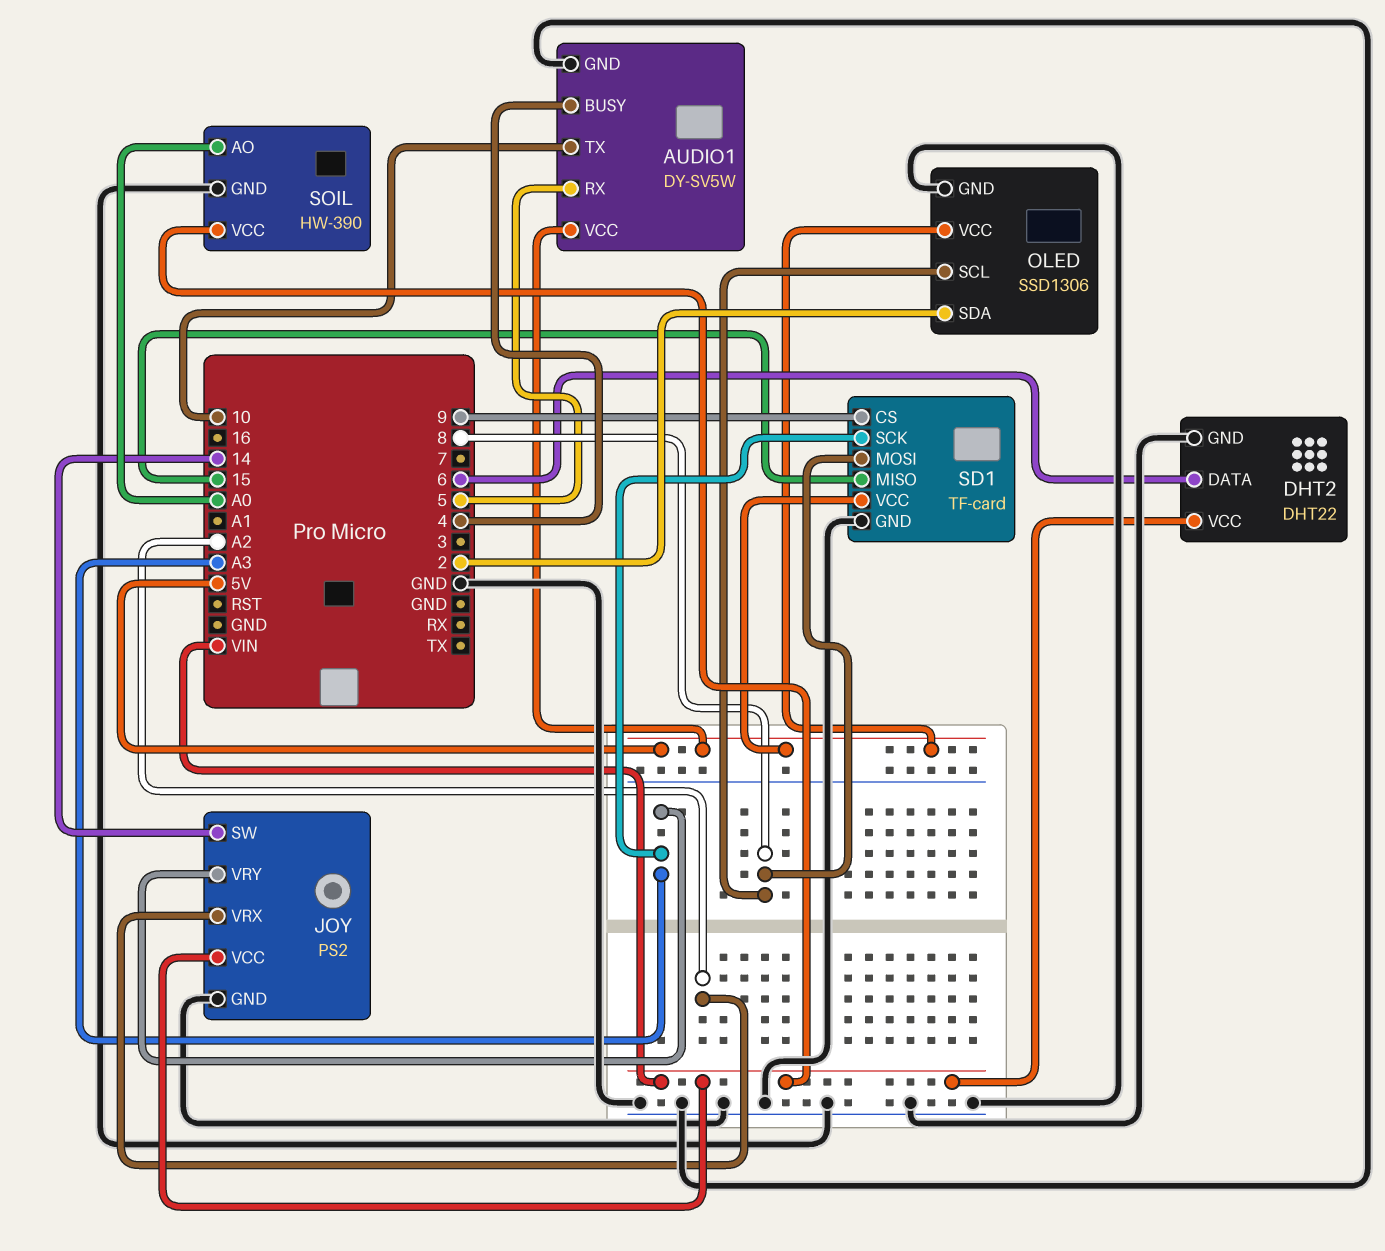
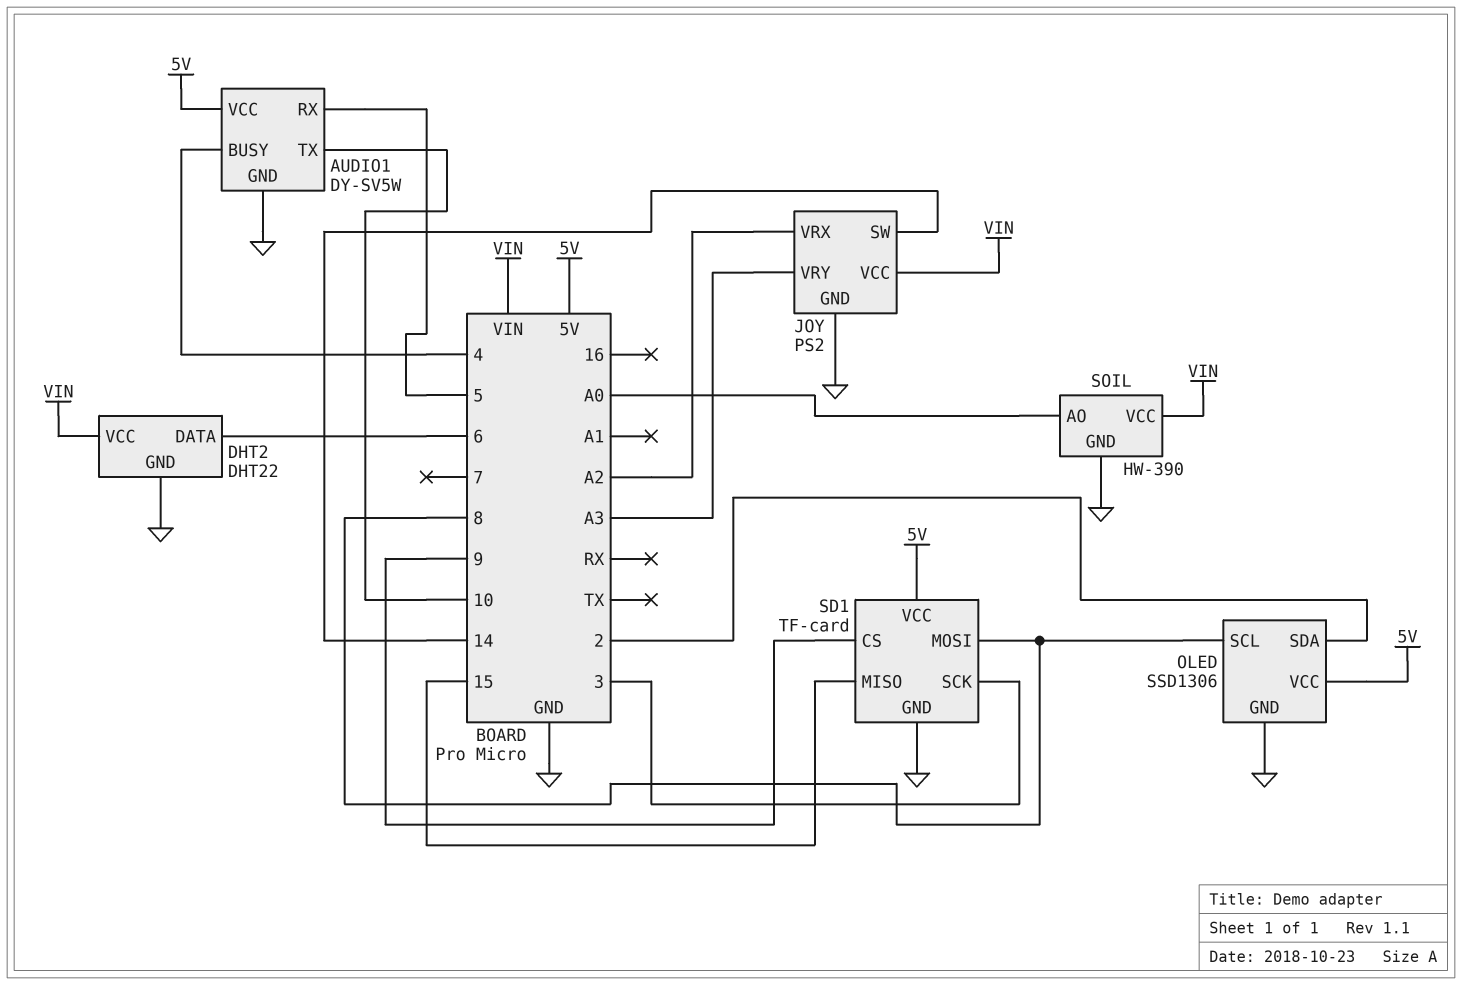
SD1 pin SCK: A3 -> 3

